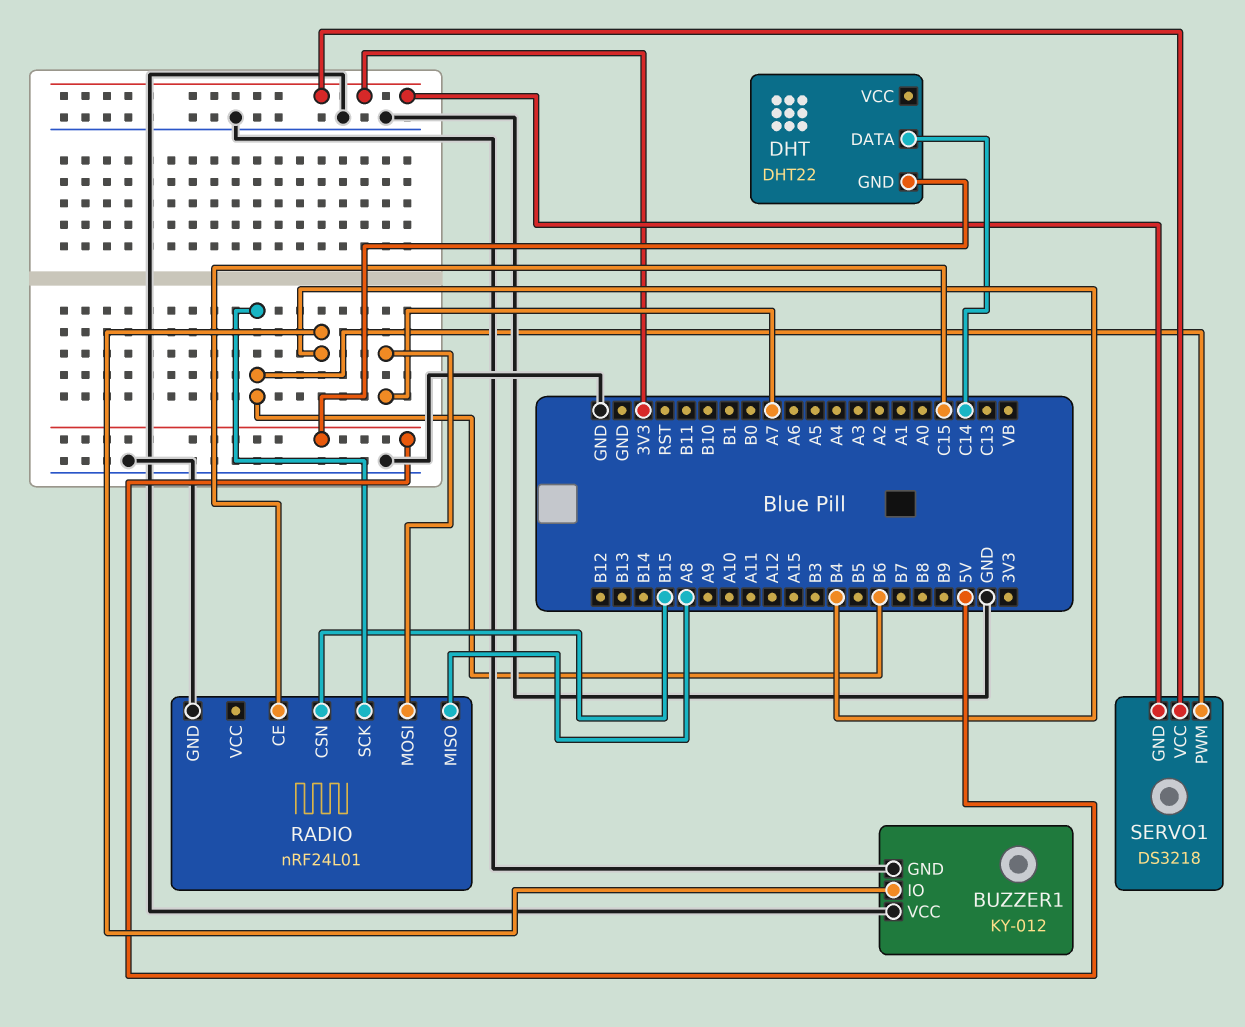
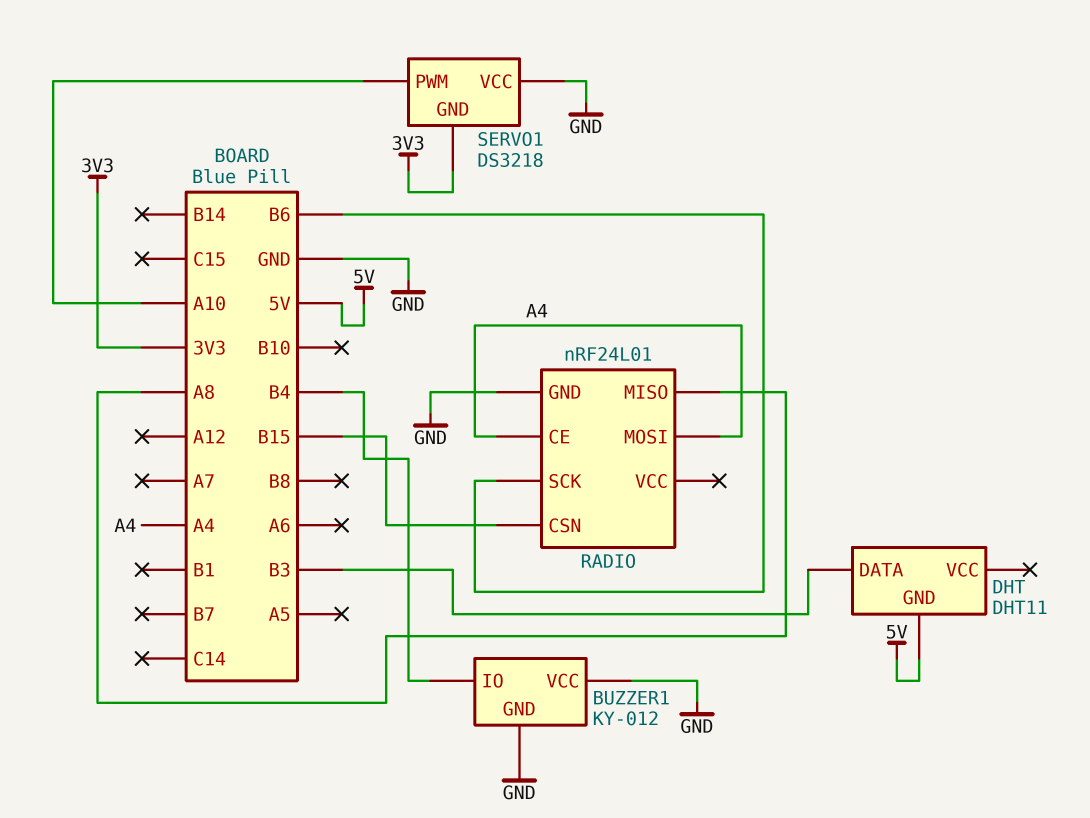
DHT: DHT22 -> DHT11
DHT pin DATA: C14 -> B3
RADIO pin CE: C15 -> A4
RADIO pin MOSI: A7 -> A4
SERVO1 pin PWM: B6 -> A10
SERVO1 pin VCC: 3V3 -> GND

